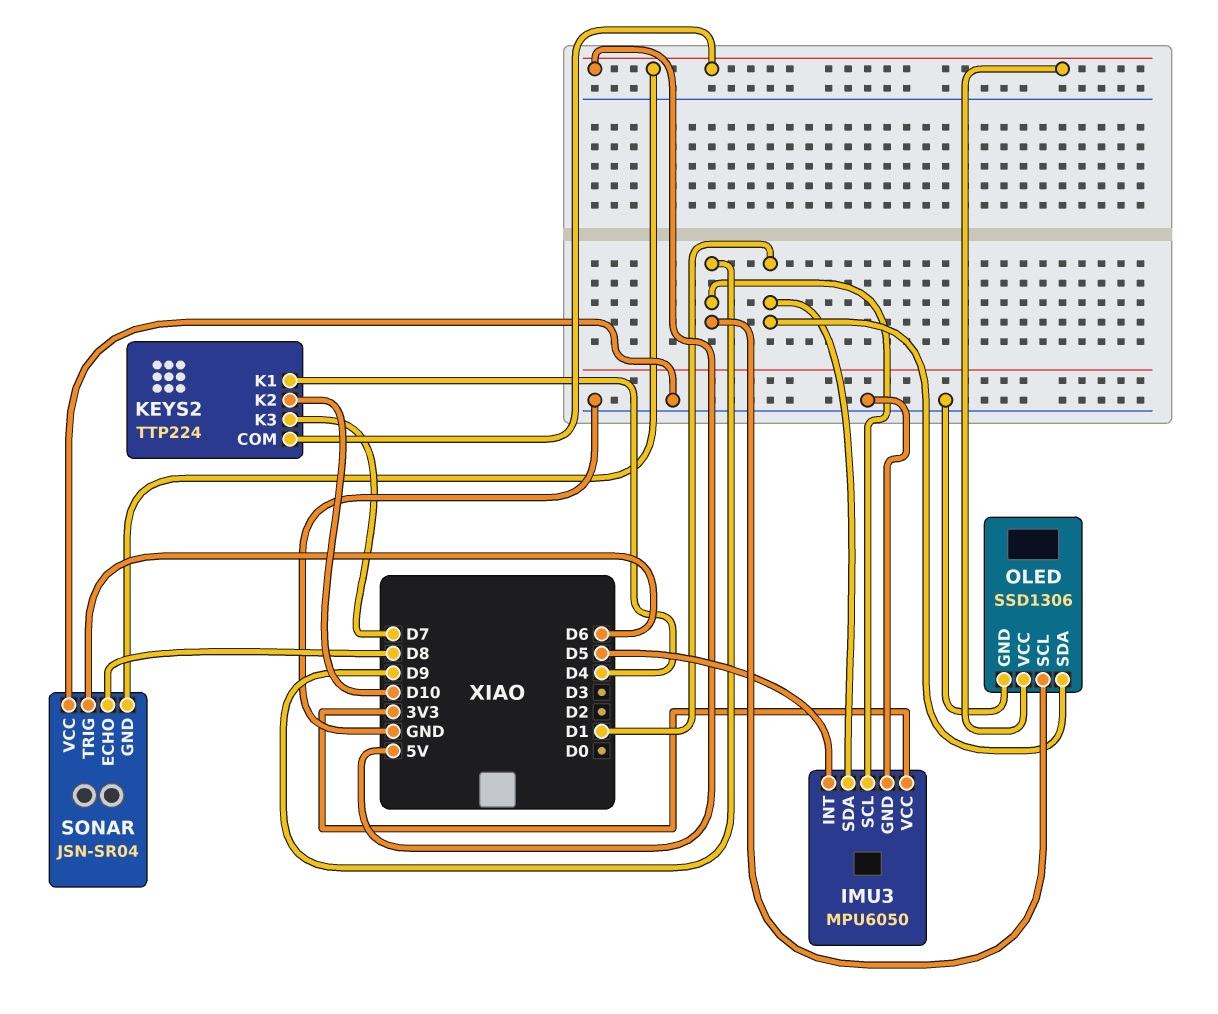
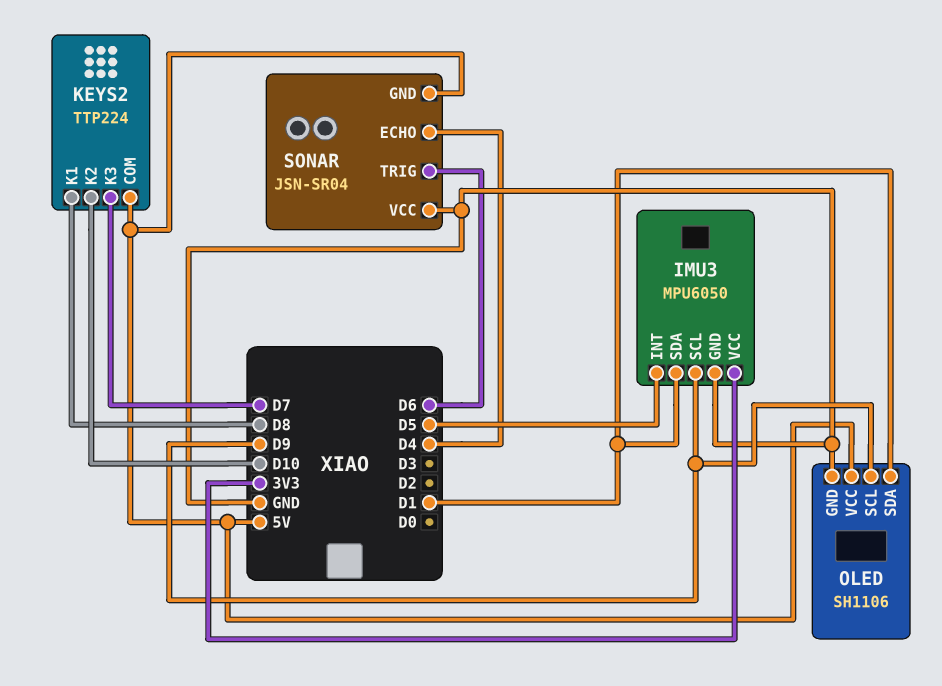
KEYS2 pin K1: D4 -> D8
OLED: SSD1306 -> SH1106
SONAR pin ECHO: D8 -> D4

